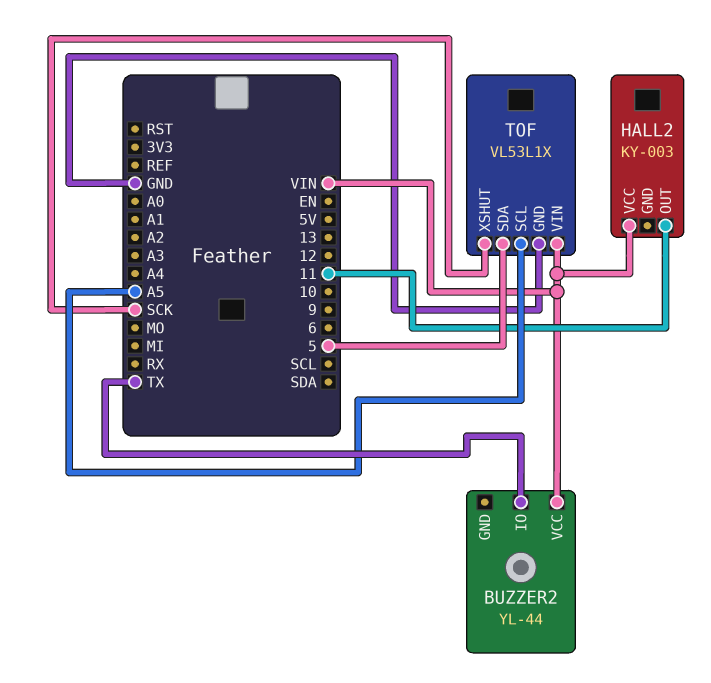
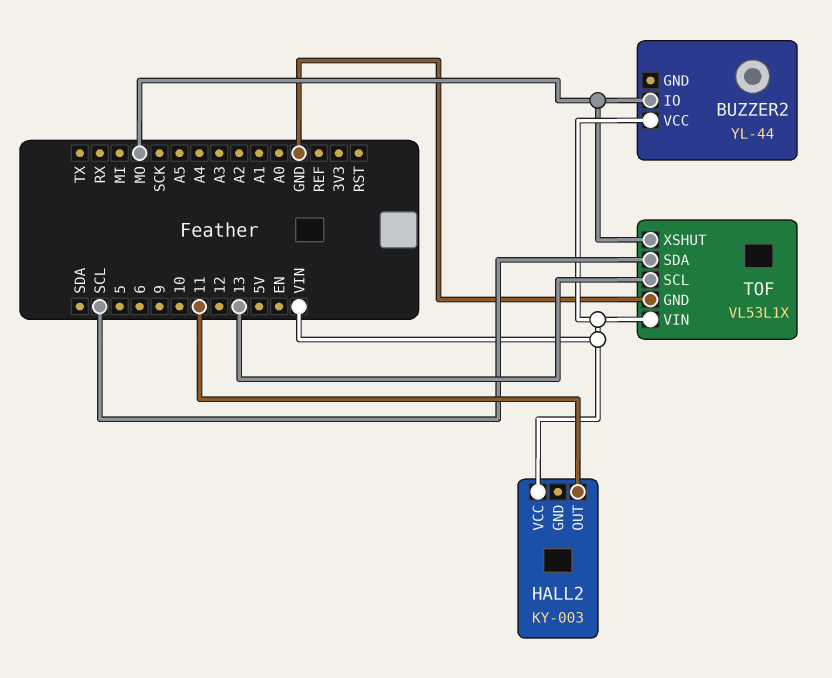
BUZZER2 pin IO: TX -> MO
TOF pin SCL: A5 -> 13
TOF pin SDA: 5 -> SCL
TOF pin XSHUT: SCK -> MO

